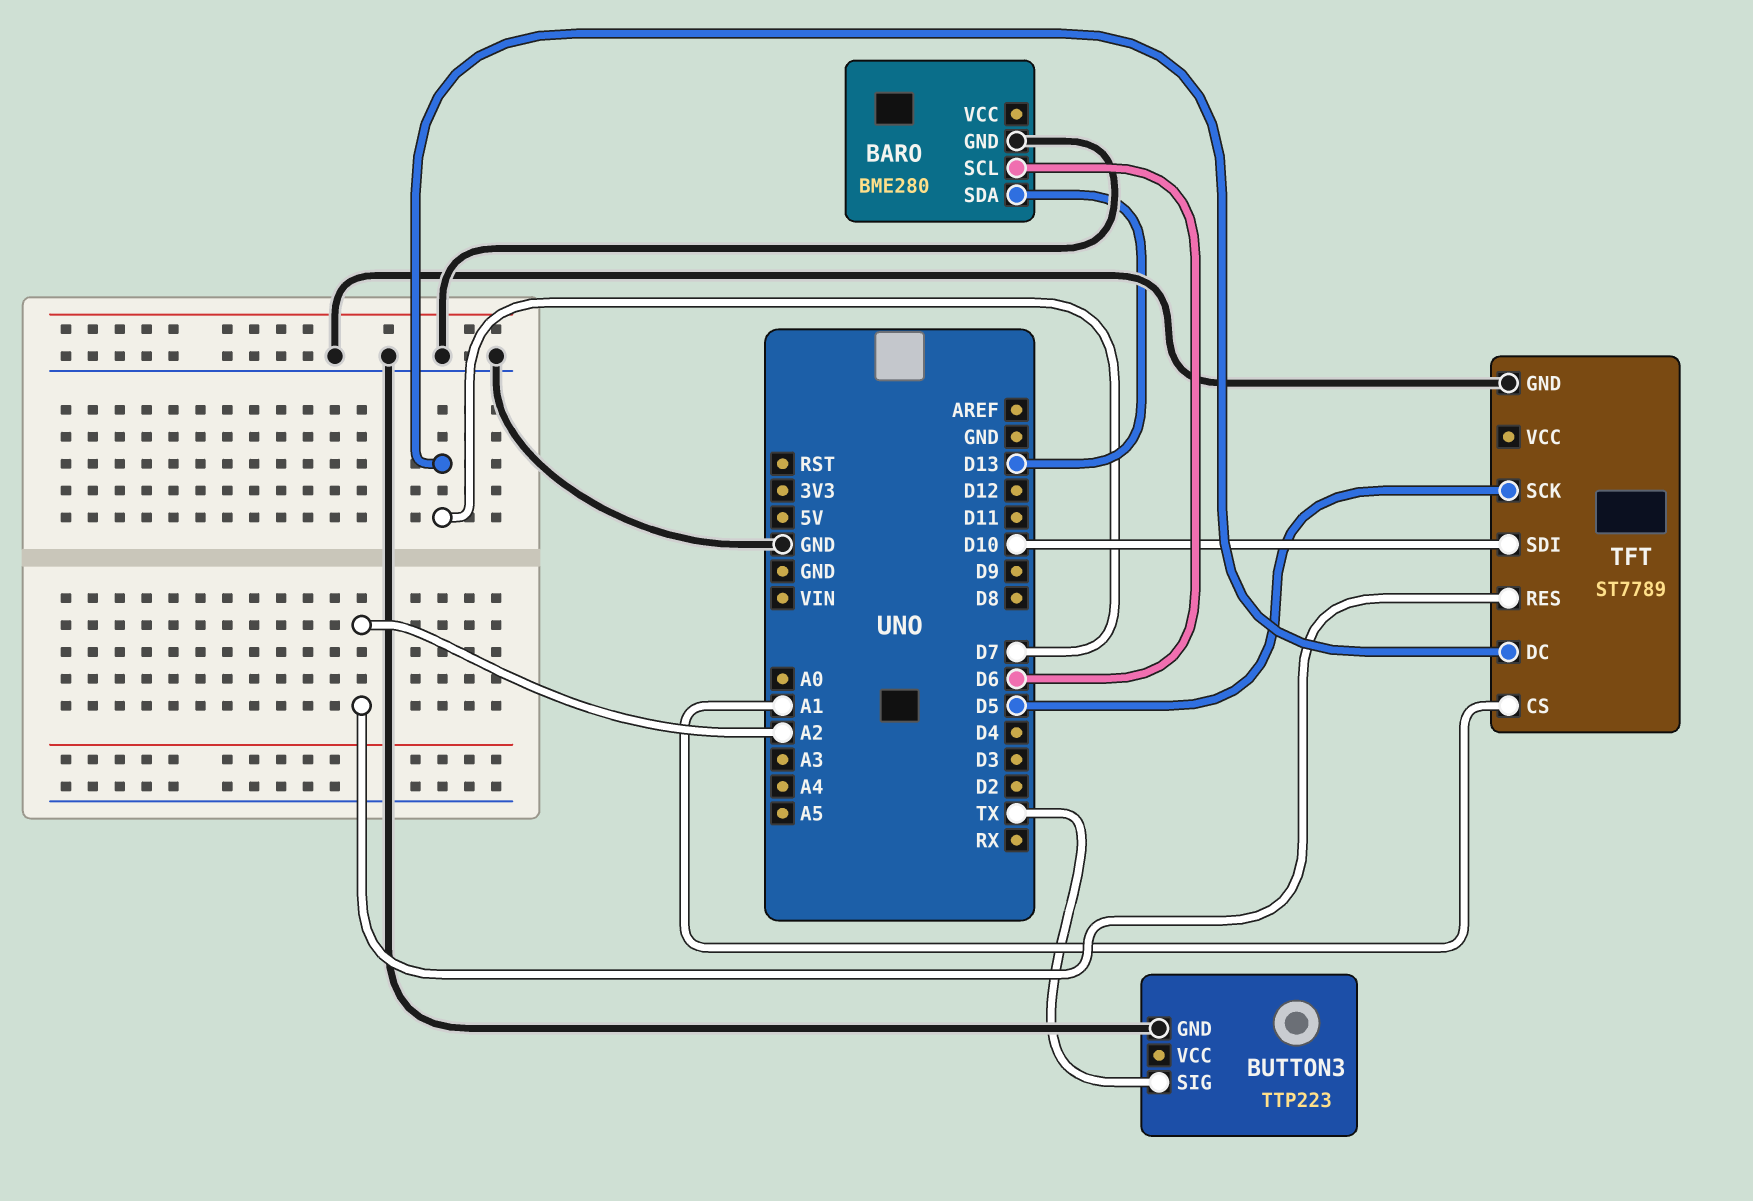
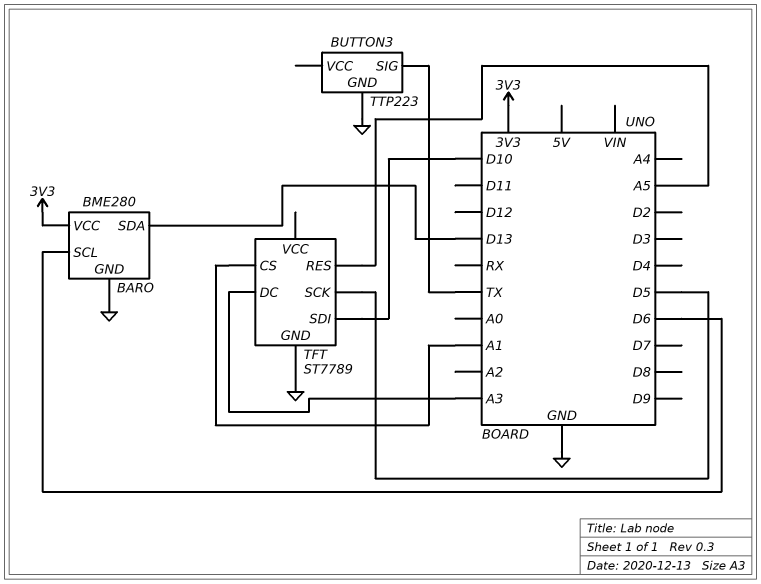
BARO pin VCC: none -> 3V3
TFT pin DC: D7 -> A3
TFT pin RES: A2 -> A5

